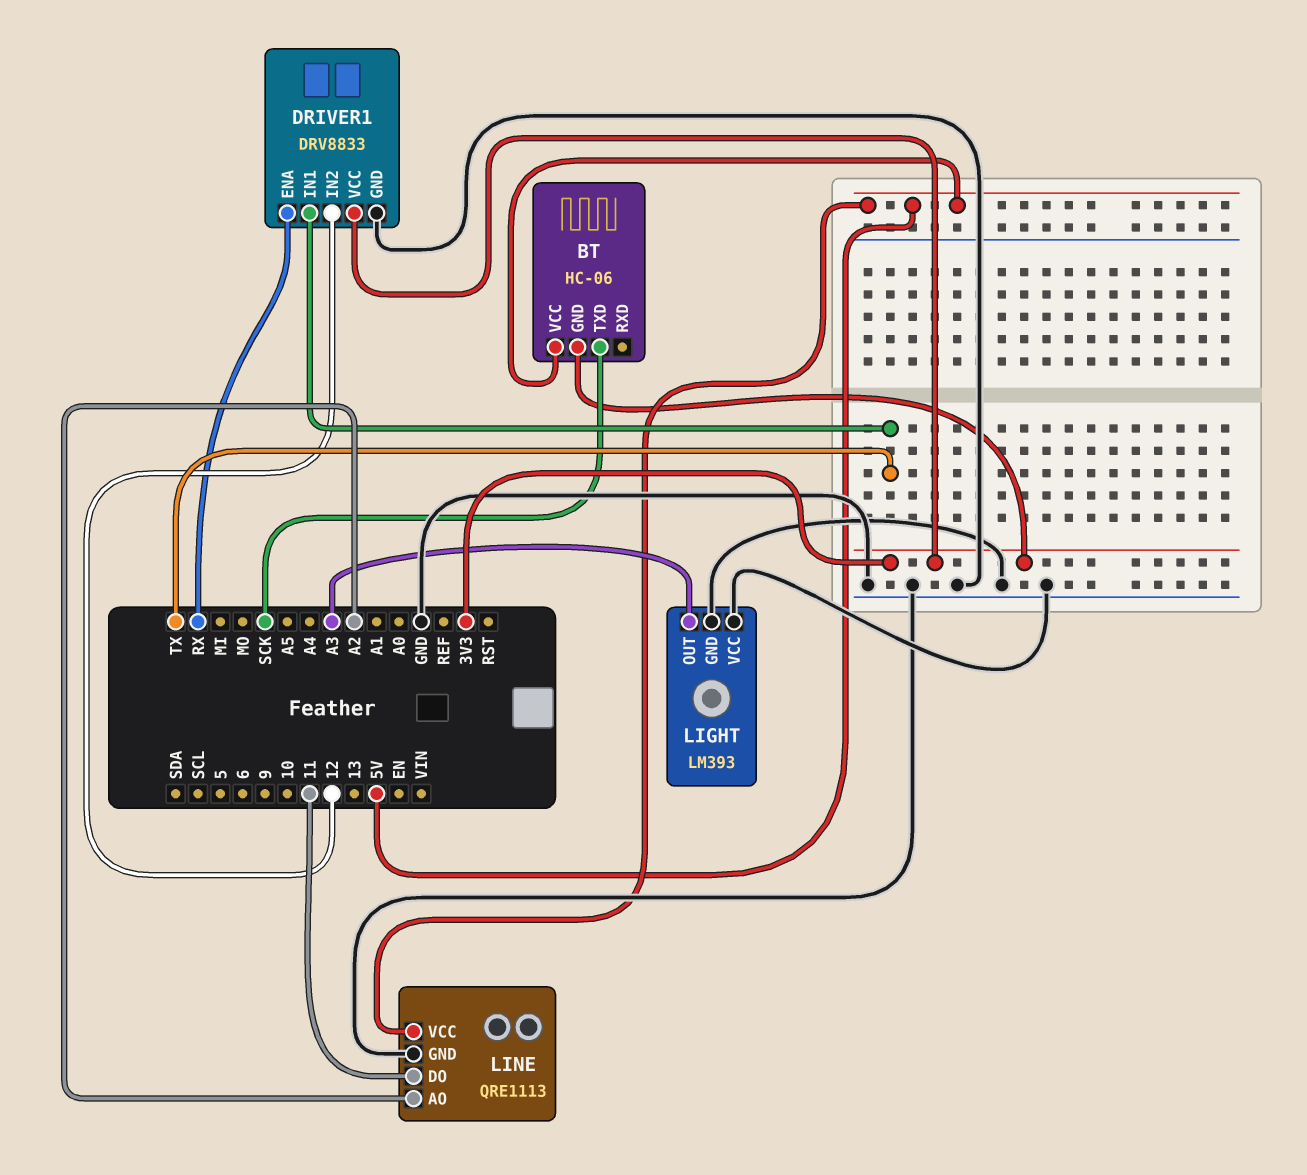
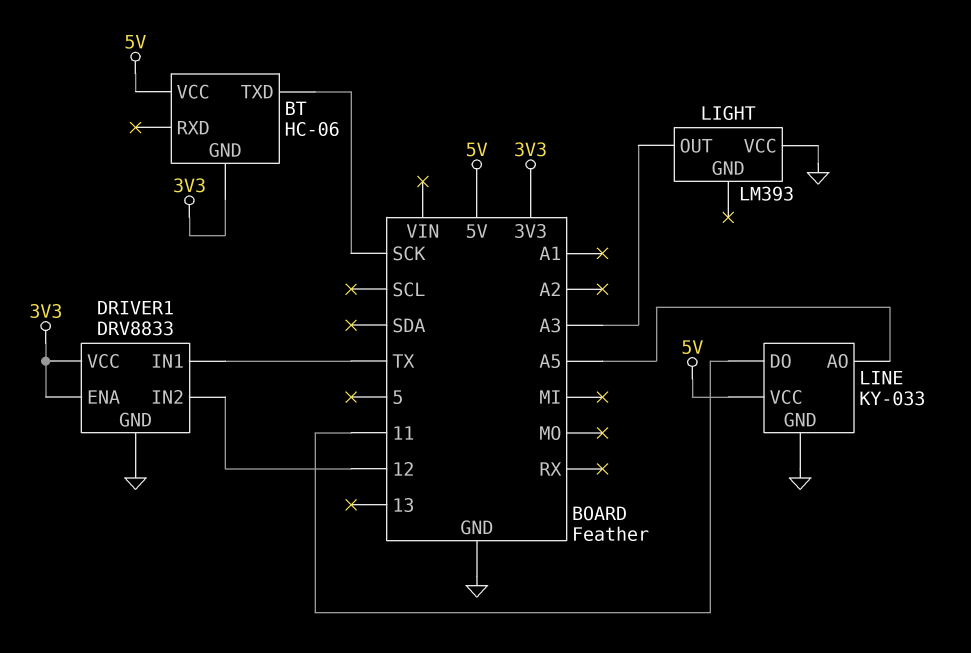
DRIVER1 pin ENA: RX -> 3V3
LIGHT pin GND: GND -> none
LINE: QRE1113 -> KY-033
LINE pin AO: A2 -> A5

